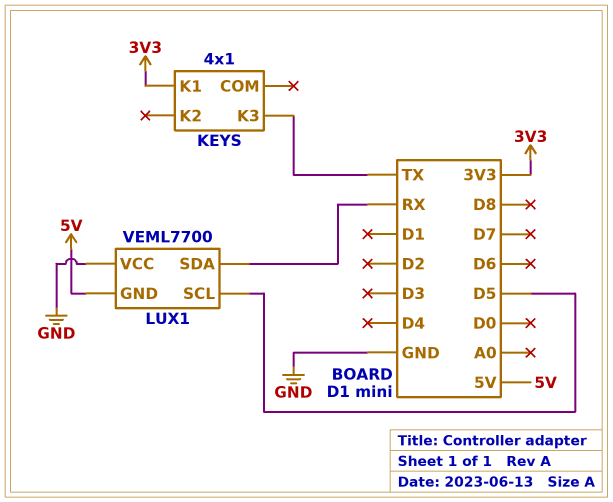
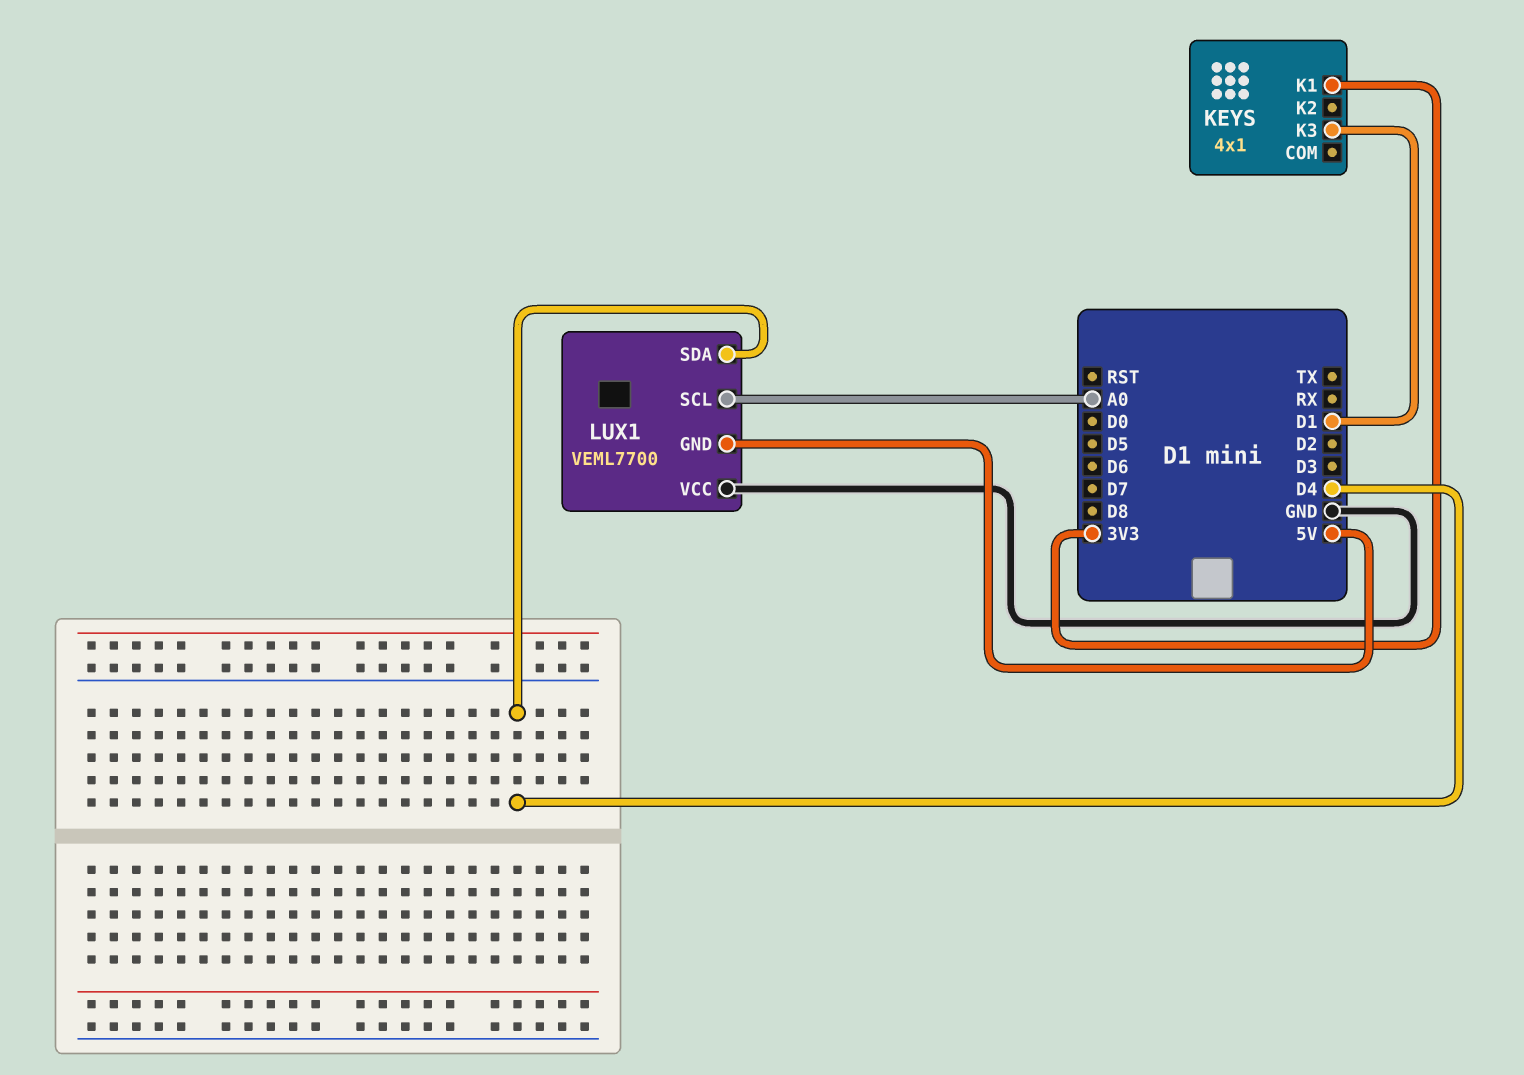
KEYS pin K3: TX -> D1
LUX1 pin SCL: D5 -> A0
LUX1 pin SDA: RX -> D4

